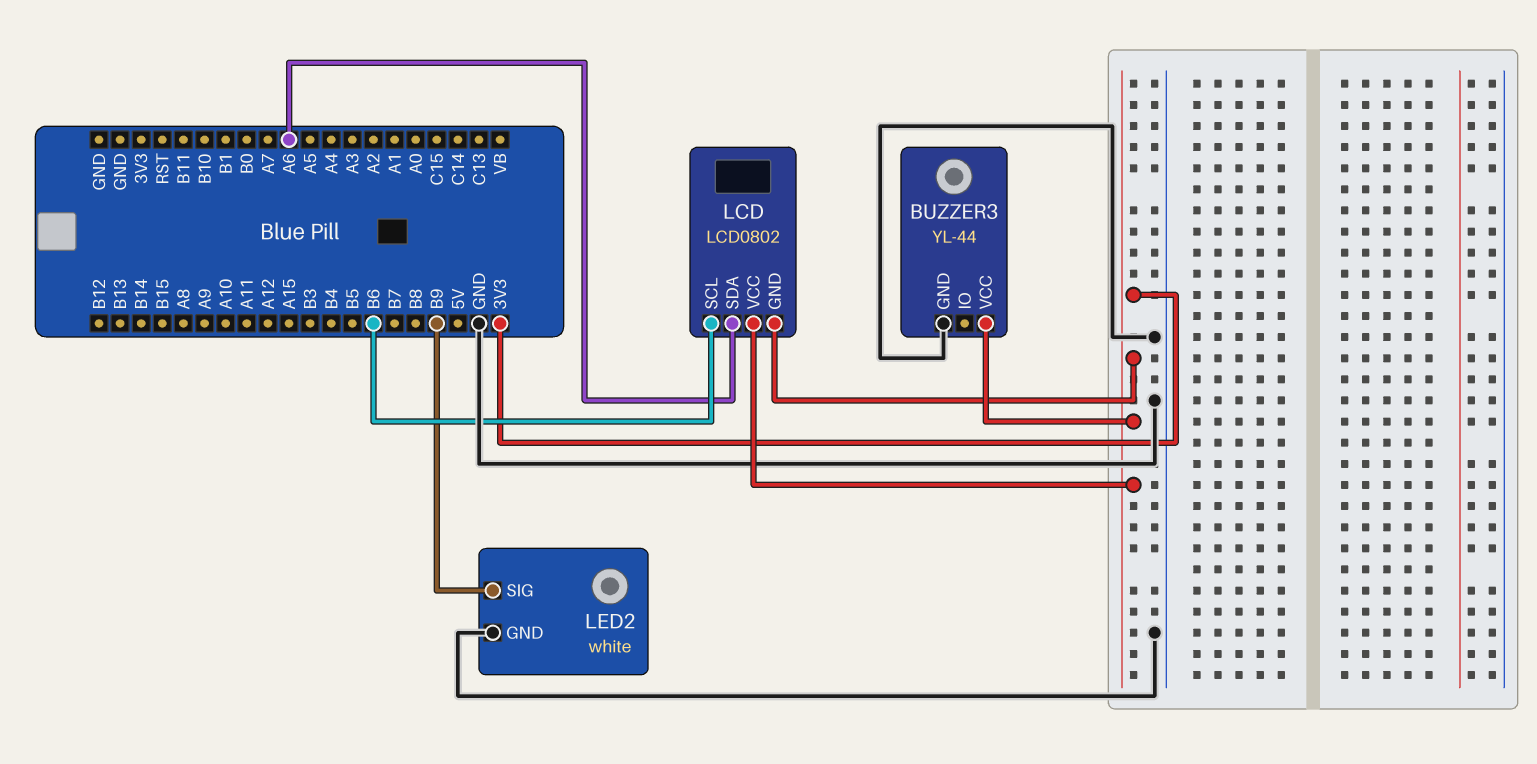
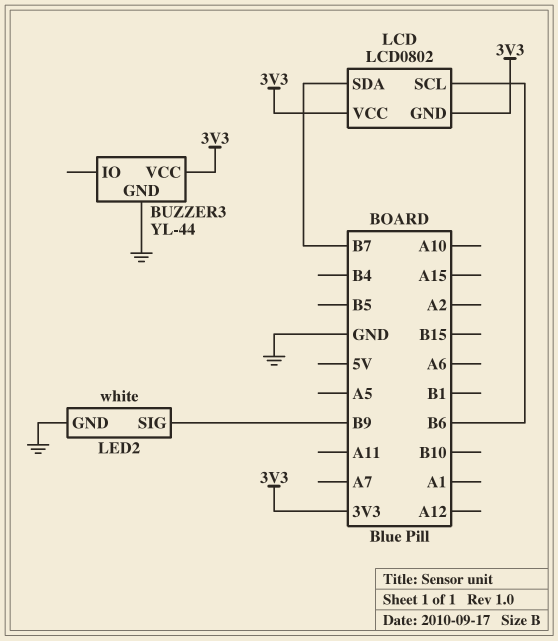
LCD pin SDA: A6 -> B7

